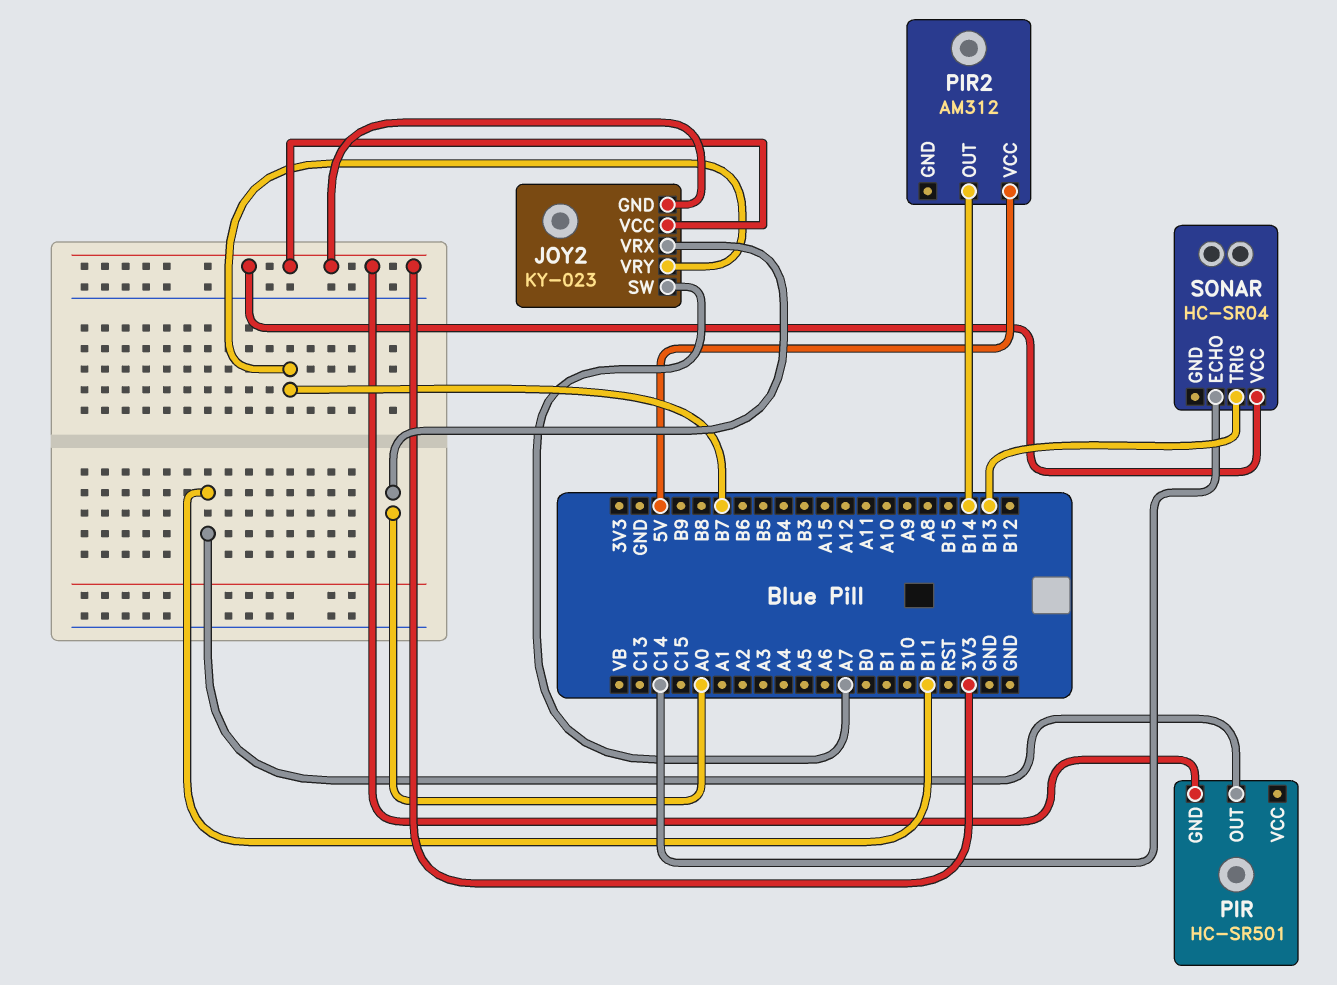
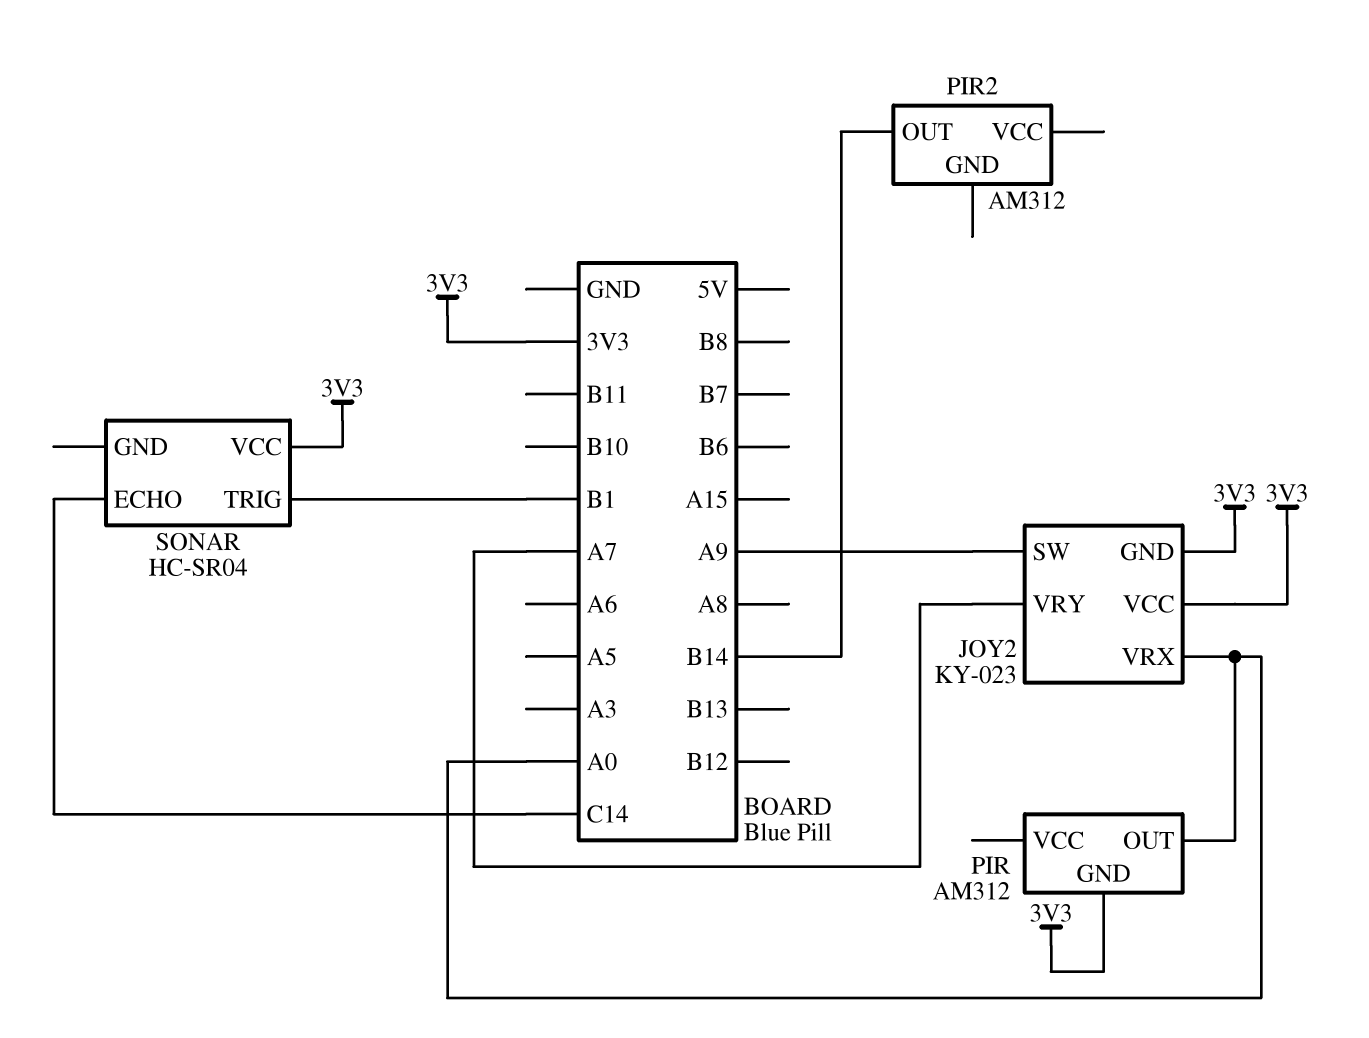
JOY2 pin SW: A7 -> A9
JOY2 pin VRY: B7 -> A7
PIR: HC-SR501 -> AM312
PIR pin OUT: B11 -> A0
PIR2 pin VCC: 5V -> none
SONAR pin TRIG: B13 -> B1

